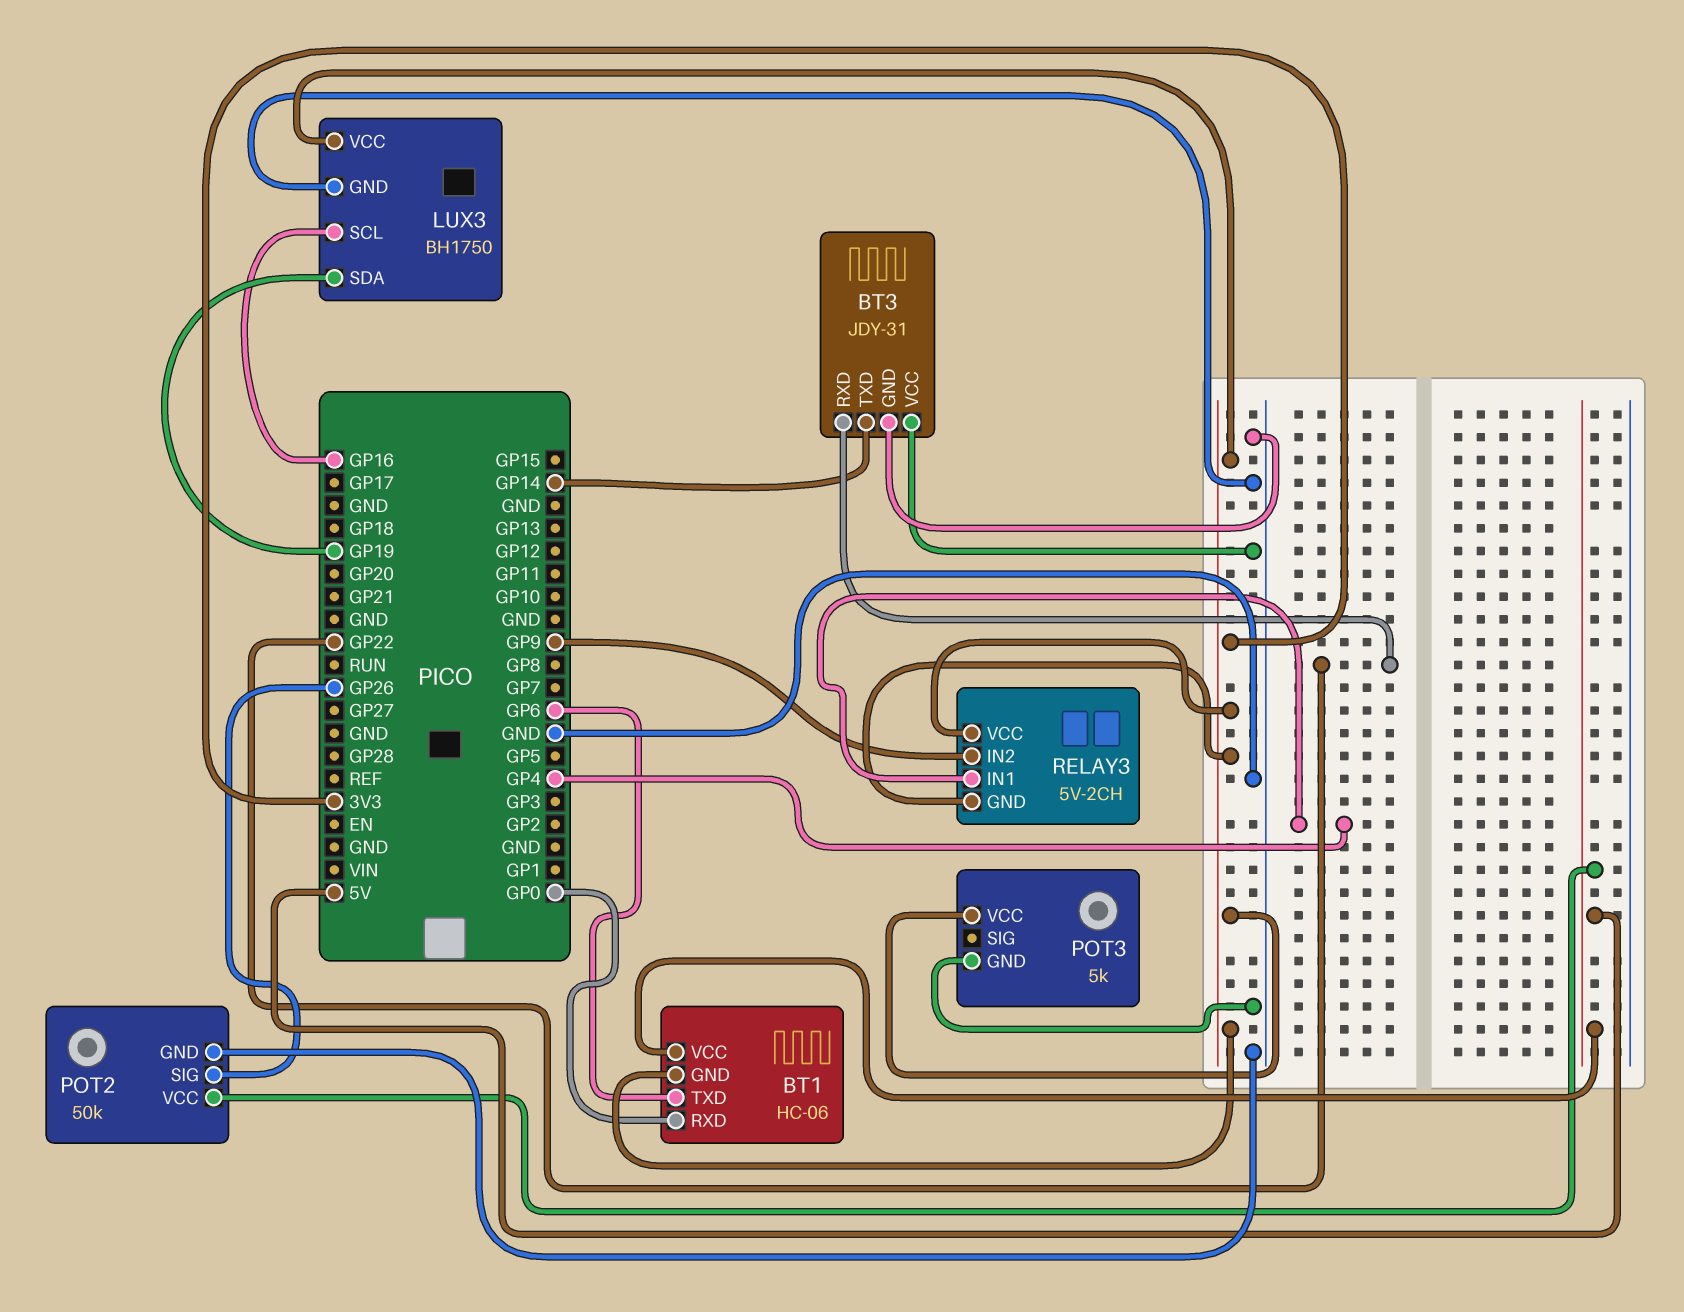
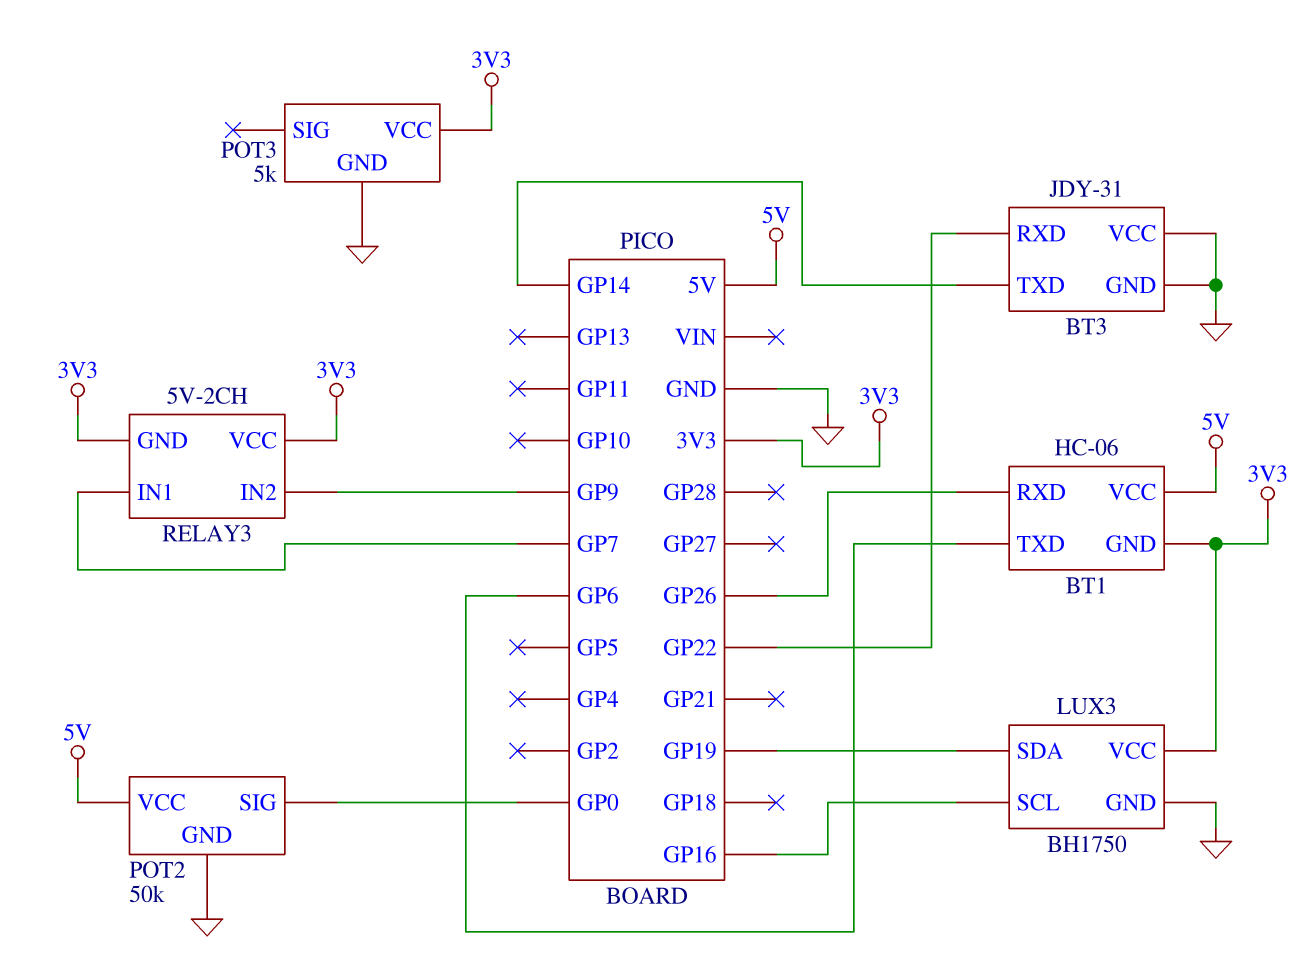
BT1 pin RXD: GP0 -> GP26
POT2 pin SIG: GP26 -> GP0
RELAY3 pin IN1: GP4 -> GP7

